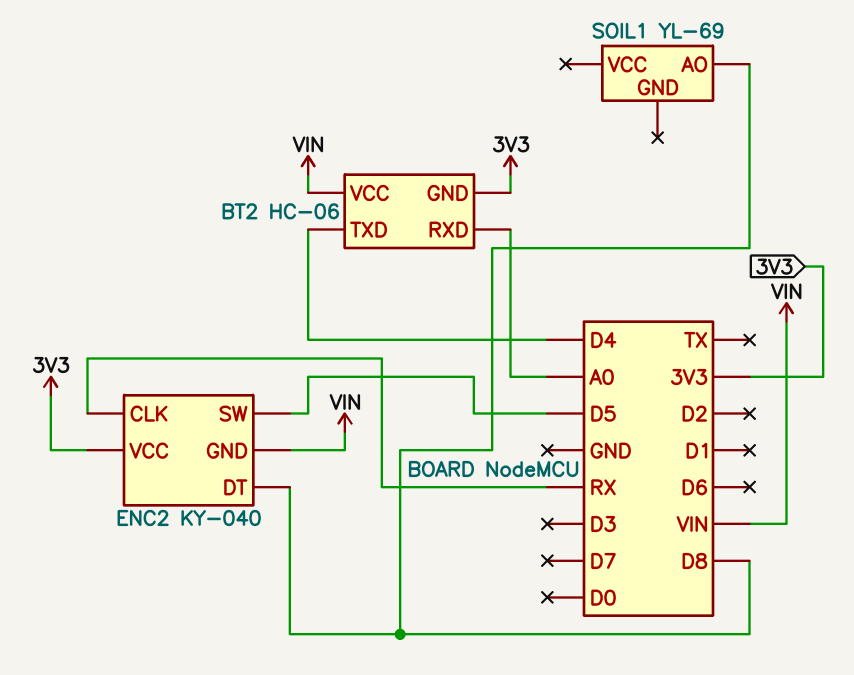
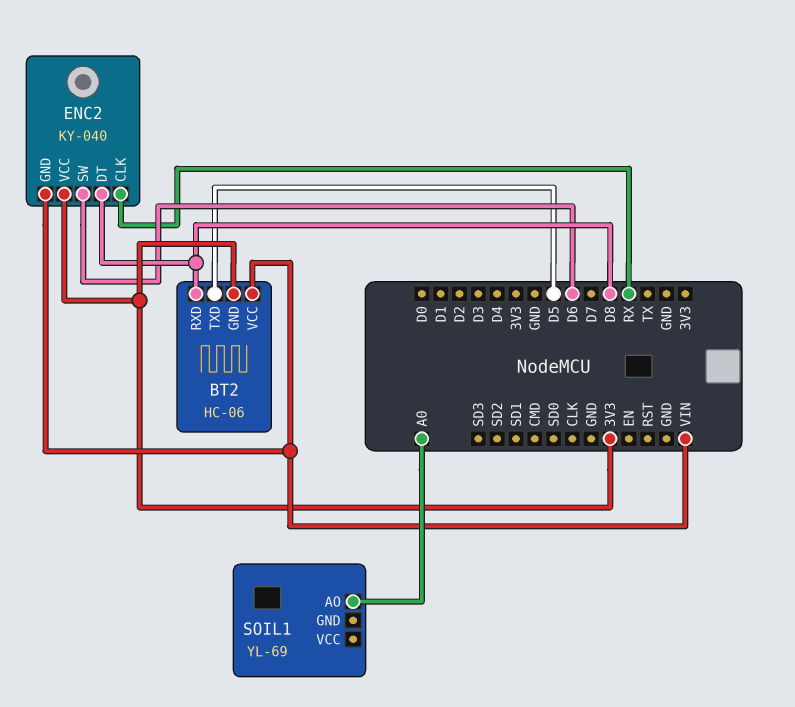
BT2 pin RXD: A0 -> D8
BT2 pin TXD: D4 -> D5
ENC2 pin SW: D5 -> D6
SOIL1 pin AO: D8 -> A0

